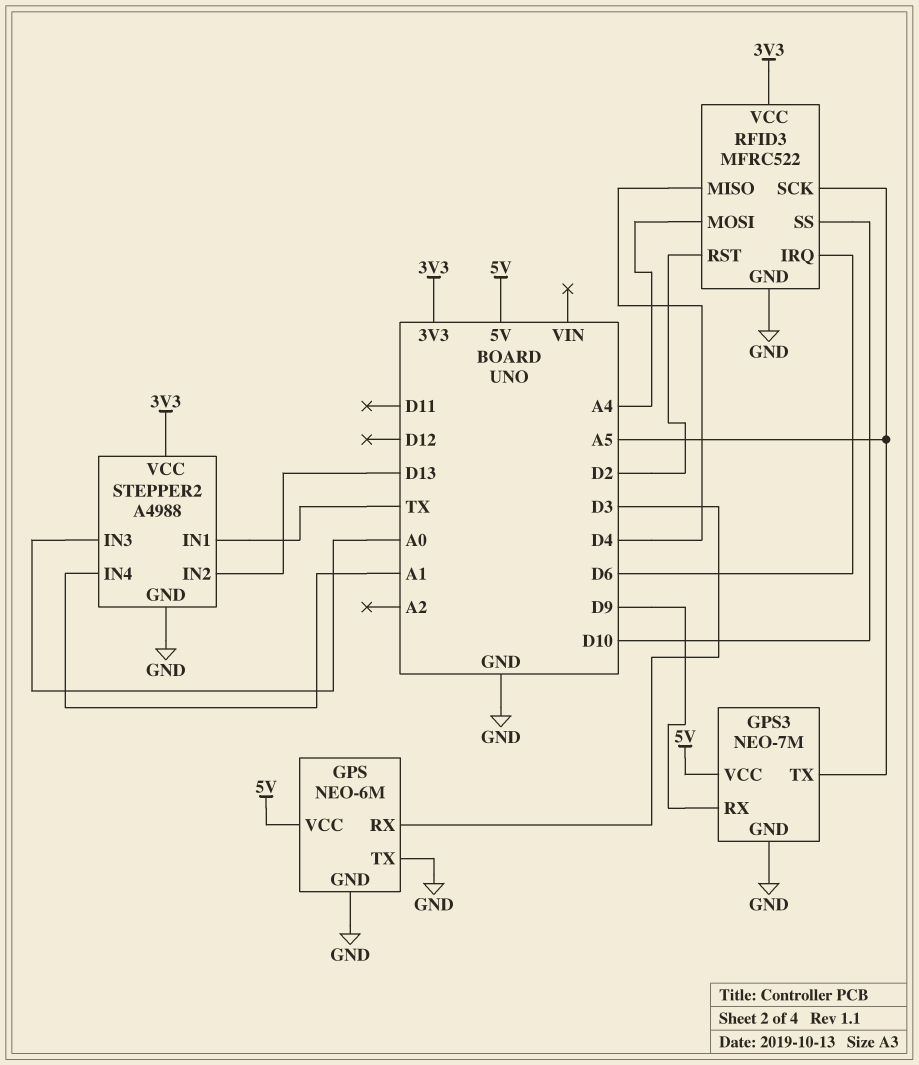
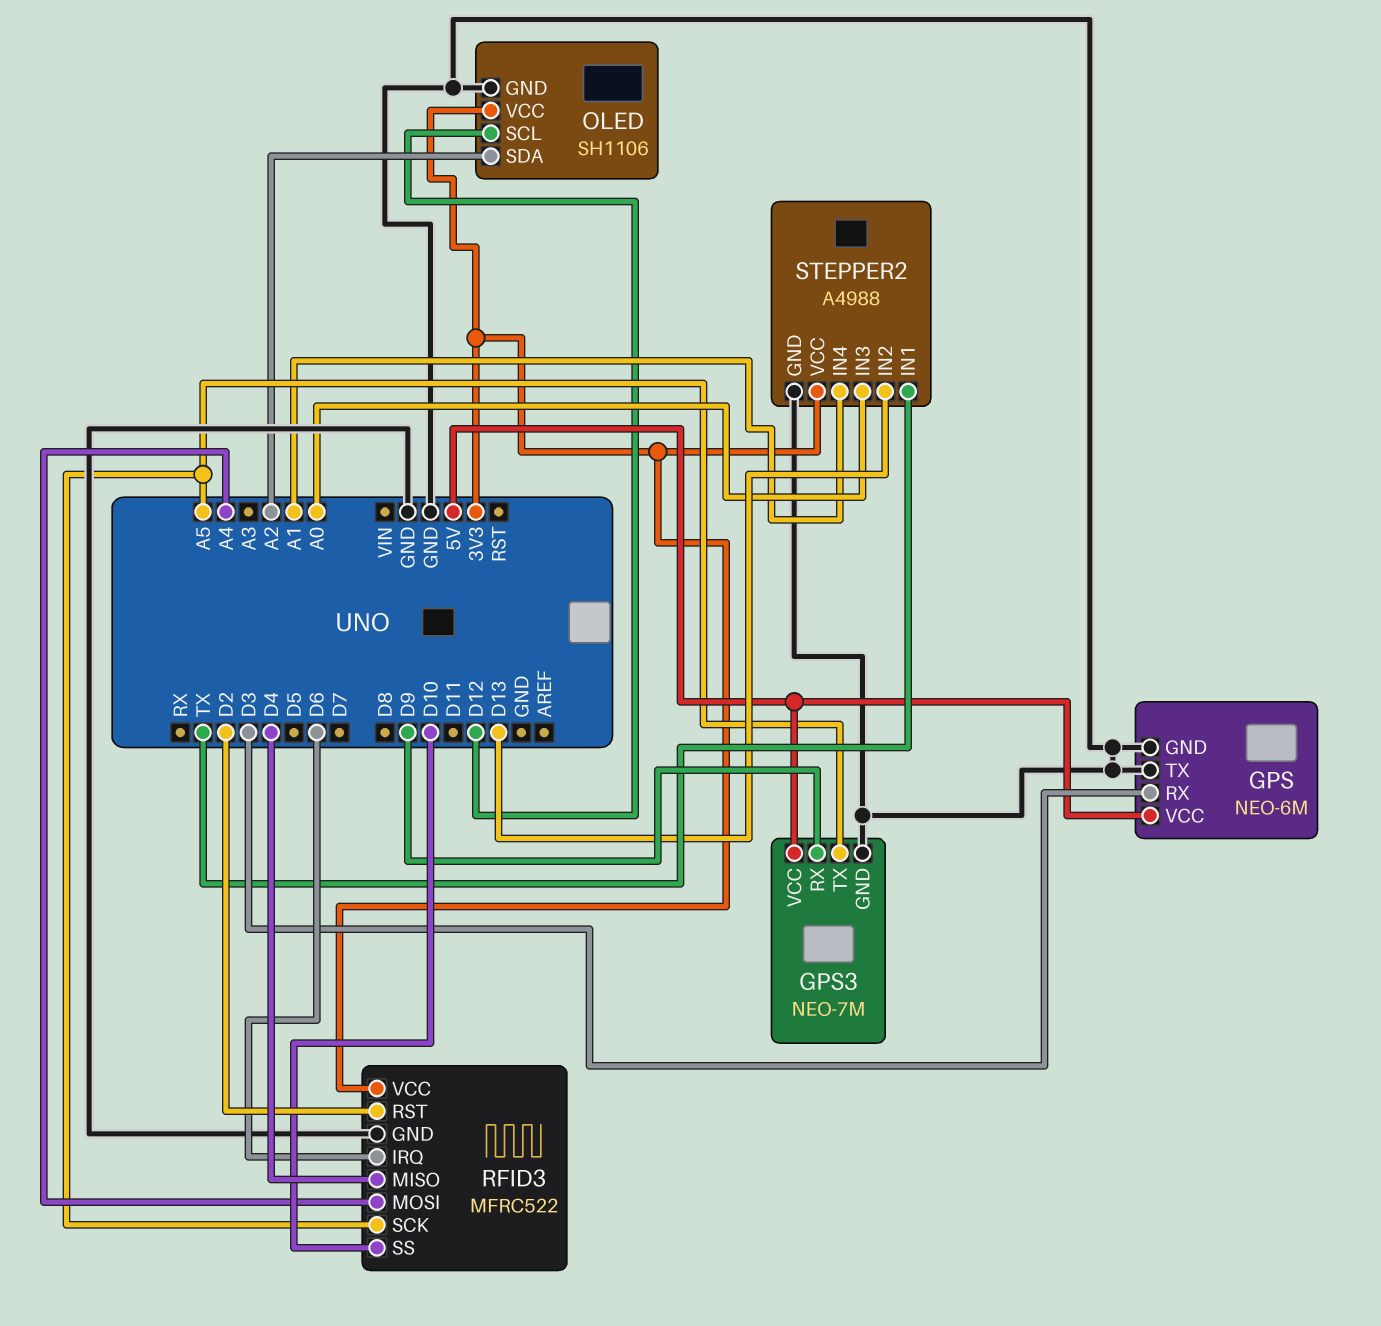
OLED: none -> SH1106
OLED pin GND: none -> GND
OLED pin SCL: none -> D12
OLED pin SDA: none -> A2
OLED pin VCC: none -> 3V3

